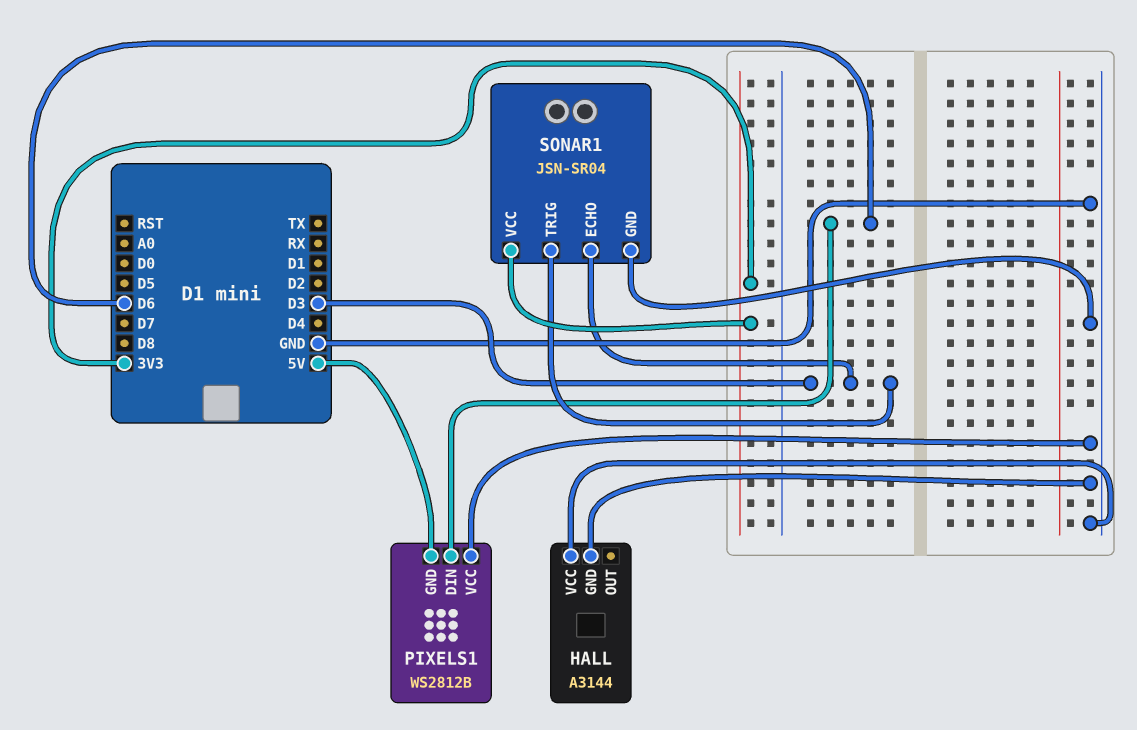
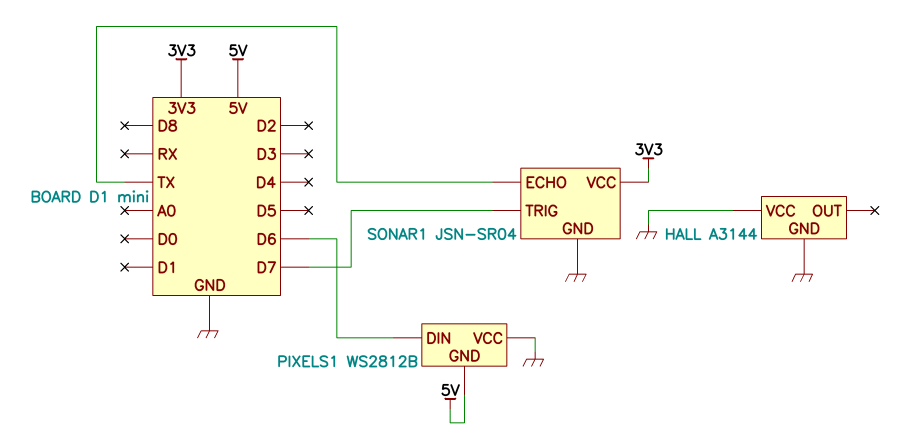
SONAR1 pin ECHO: D3 -> TX
SONAR1 pin TRIG: D3 -> D7

